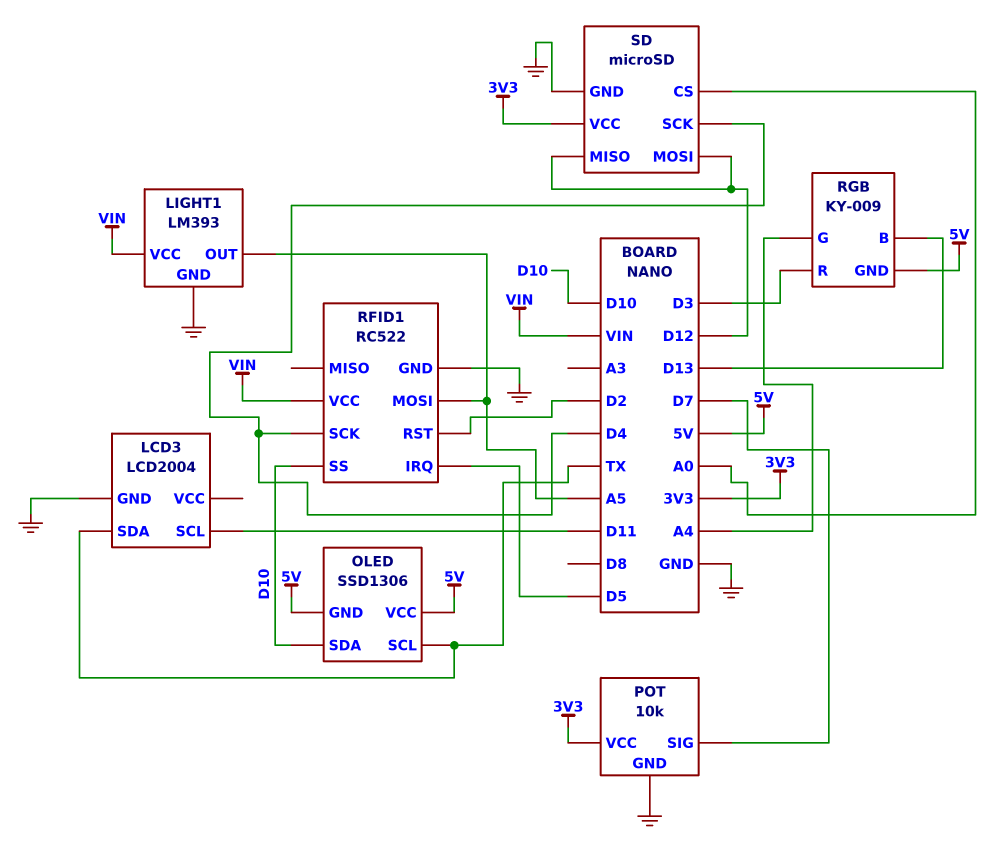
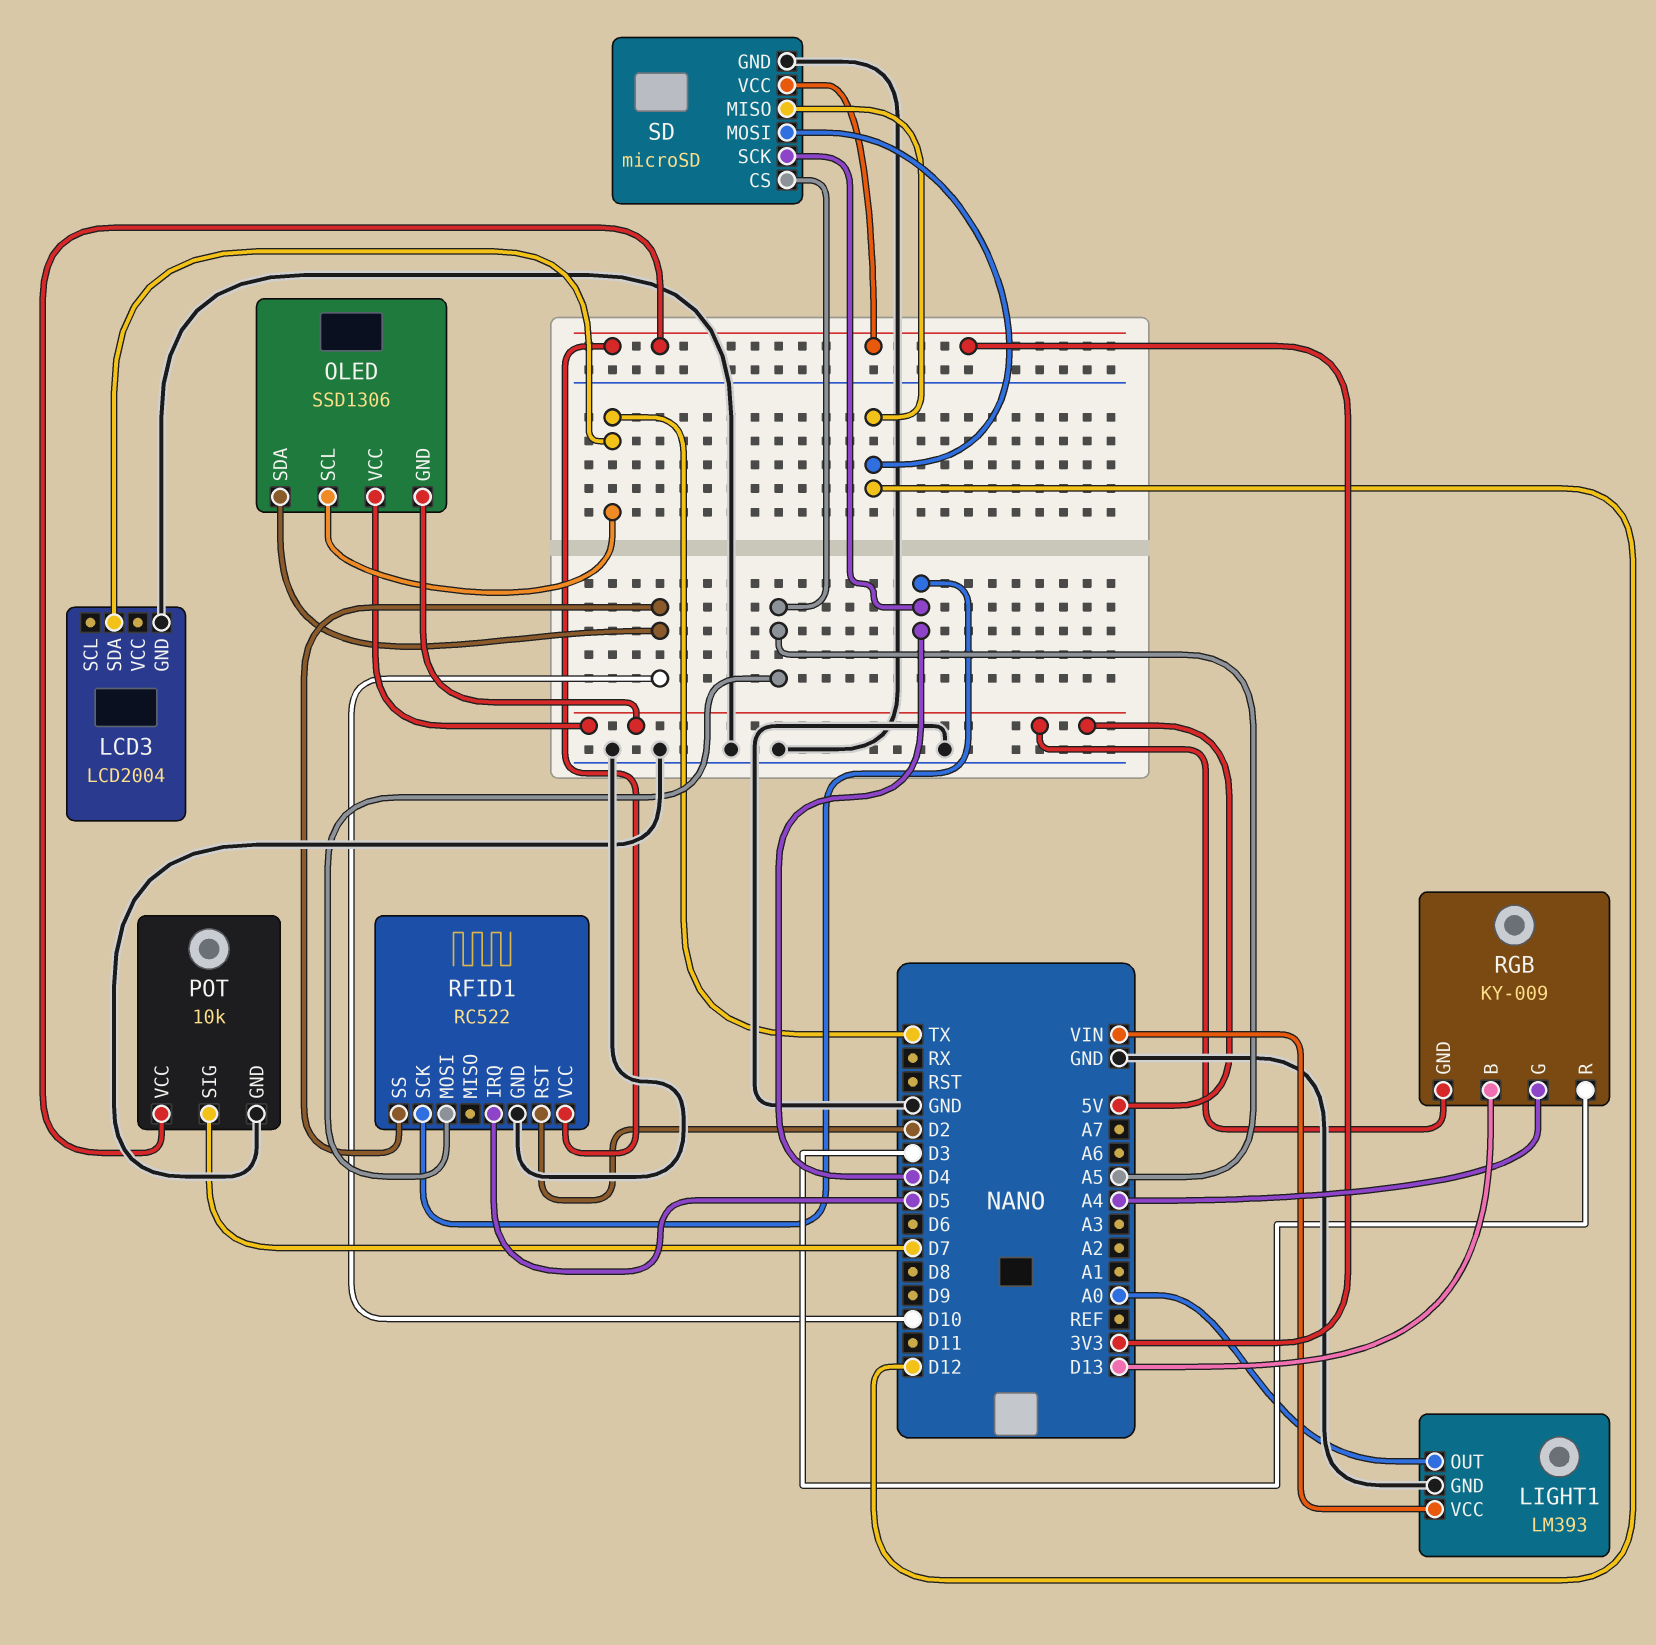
LCD3 pin SCL: D11 -> none
LIGHT1 pin OUT: A5 -> A0
RFID1 pin VCC: VIN -> 3V3
SD pin CS: A0 -> A5

